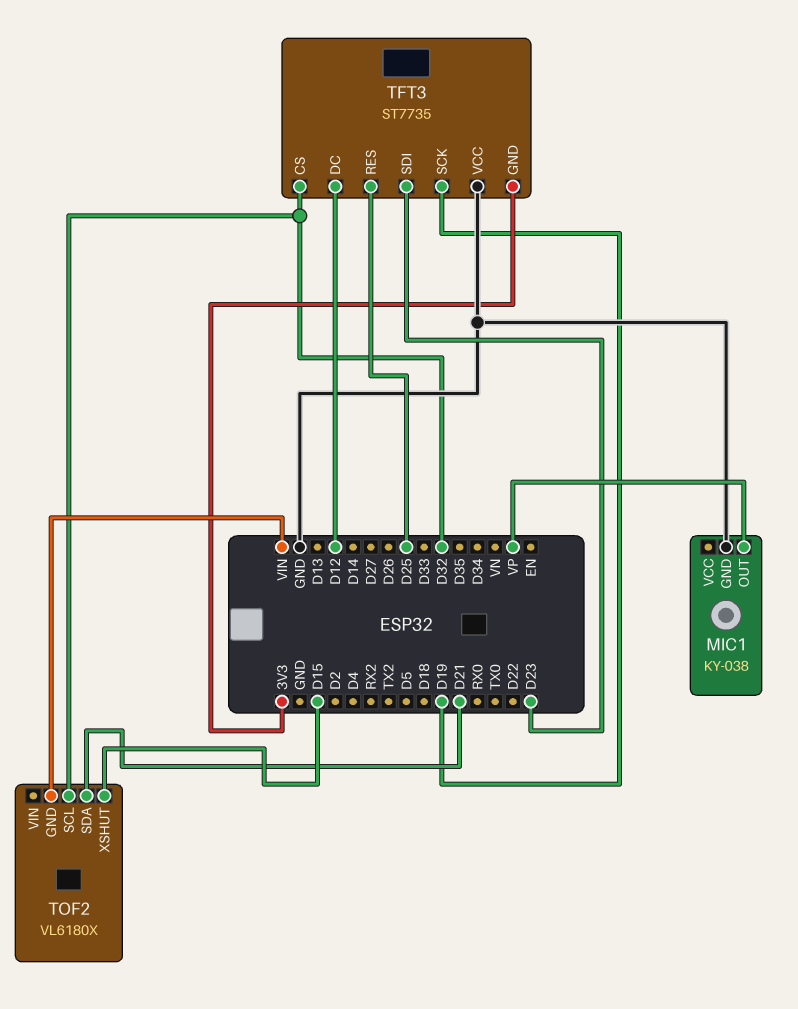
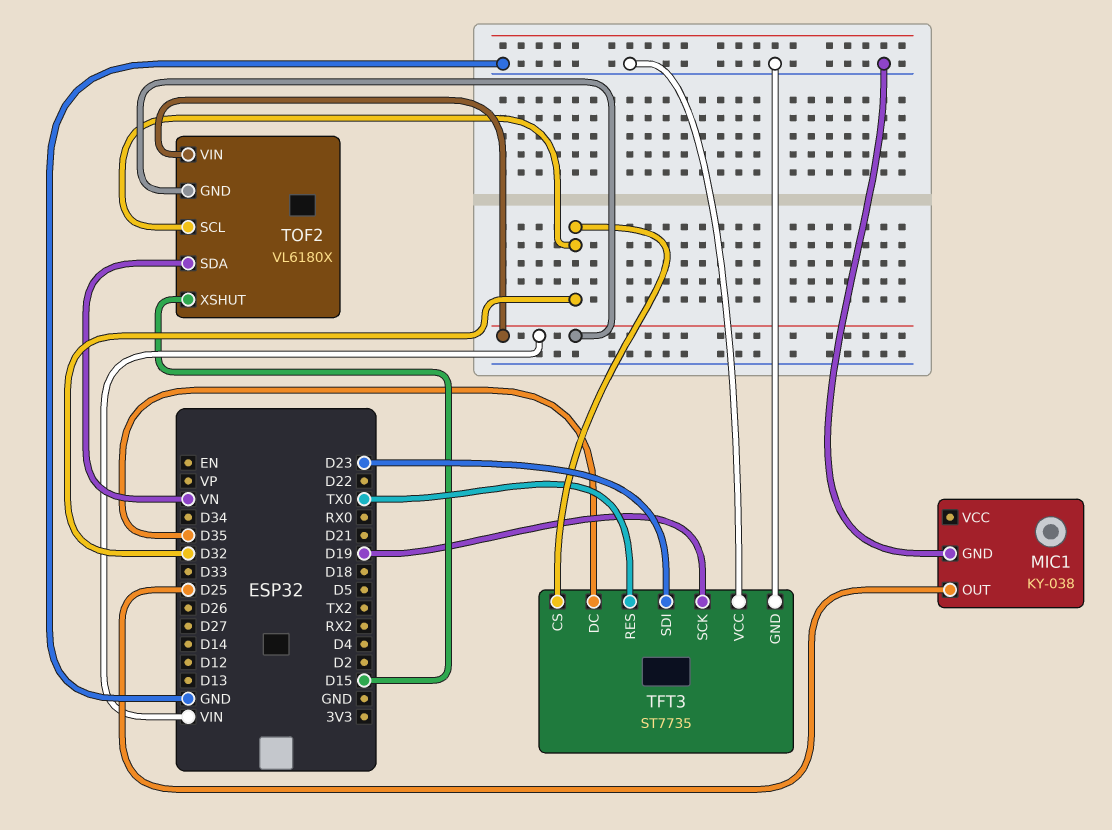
MIC1 pin OUT: VP -> D25
TFT3 pin DC: D12 -> D35
TFT3 pin GND: 3V3 -> GND
TFT3 pin RES: D25 -> TX0
TOF2 pin SDA: D21 -> VN
TOF2 pin VIN: none -> VIN

